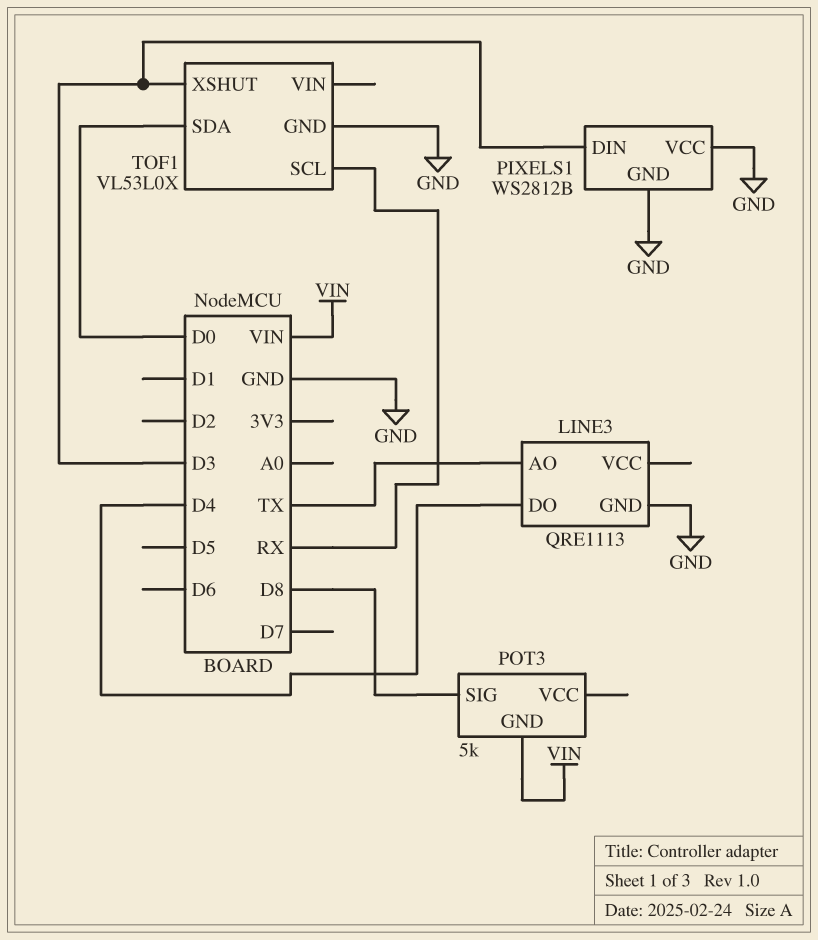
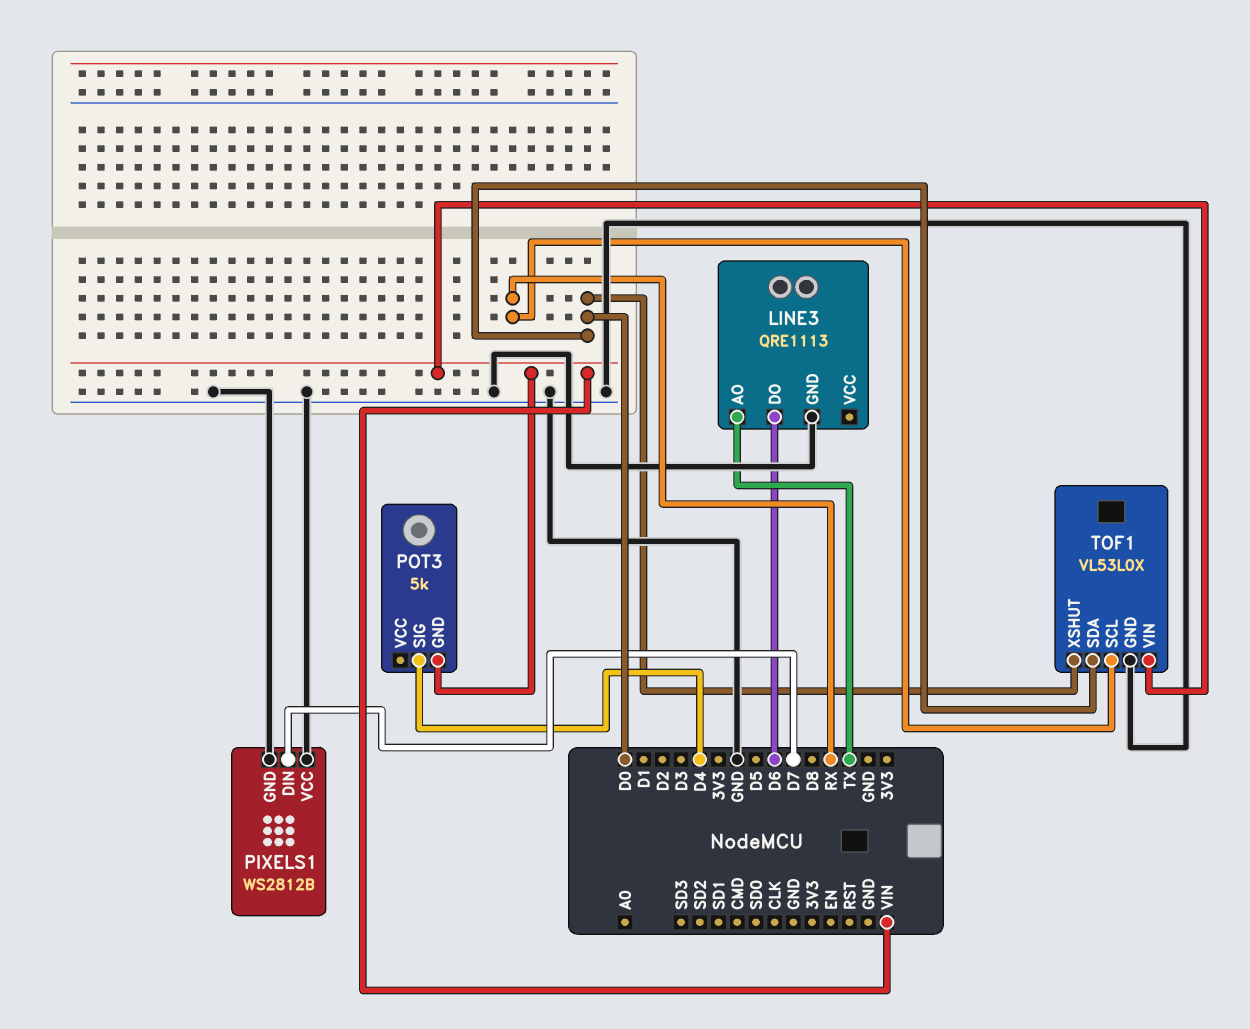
LINE3 pin DO: D4 -> D6
PIXELS1 pin DIN: D3 -> D7
POT3 pin SIG: D8 -> D4
TOF1 pin VIN: none -> VIN
TOF1 pin XSHUT: D3 -> D0

